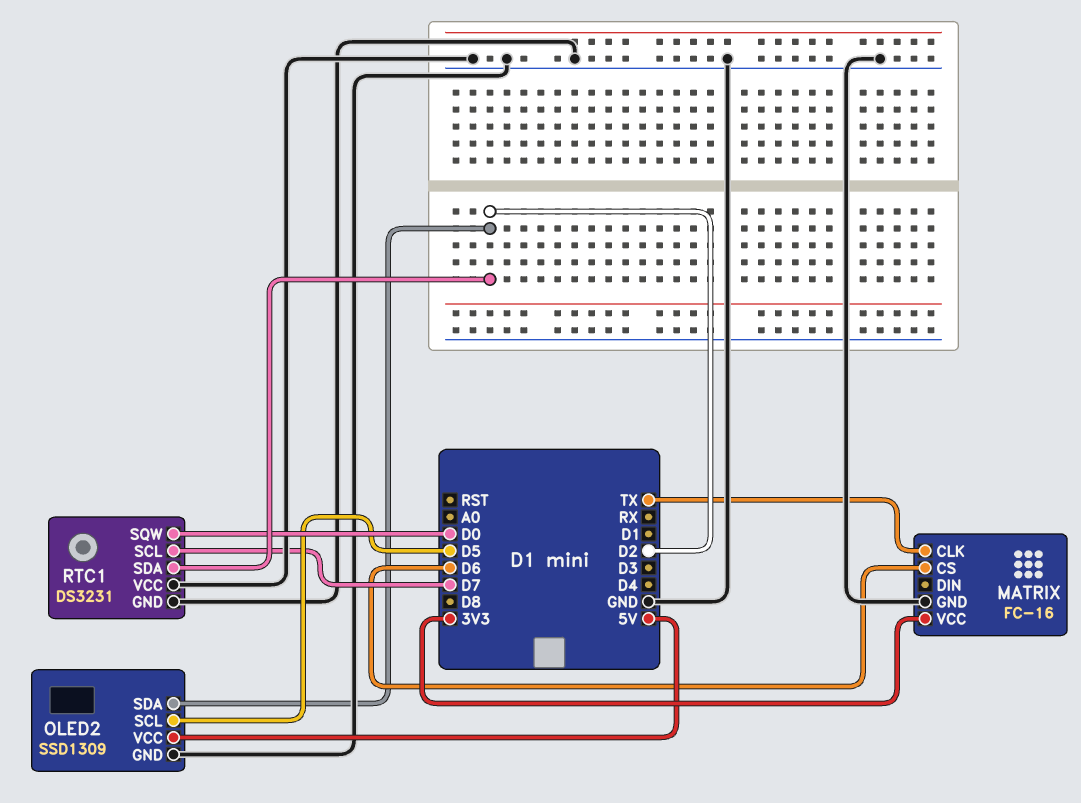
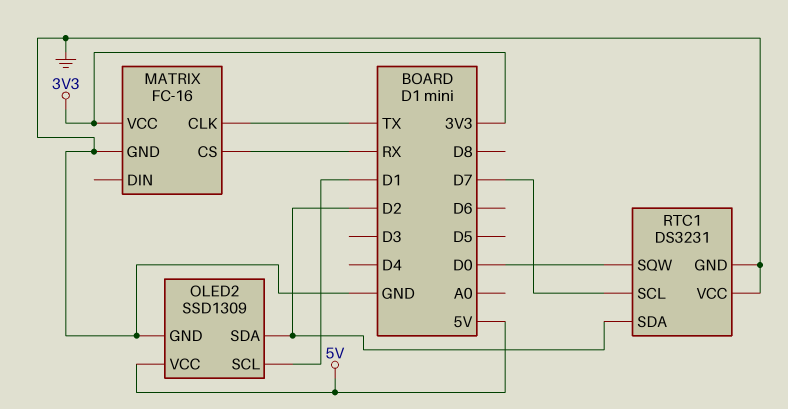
MATRIX pin CS: D6 -> RX
OLED2 pin SCL: D5 -> D1

